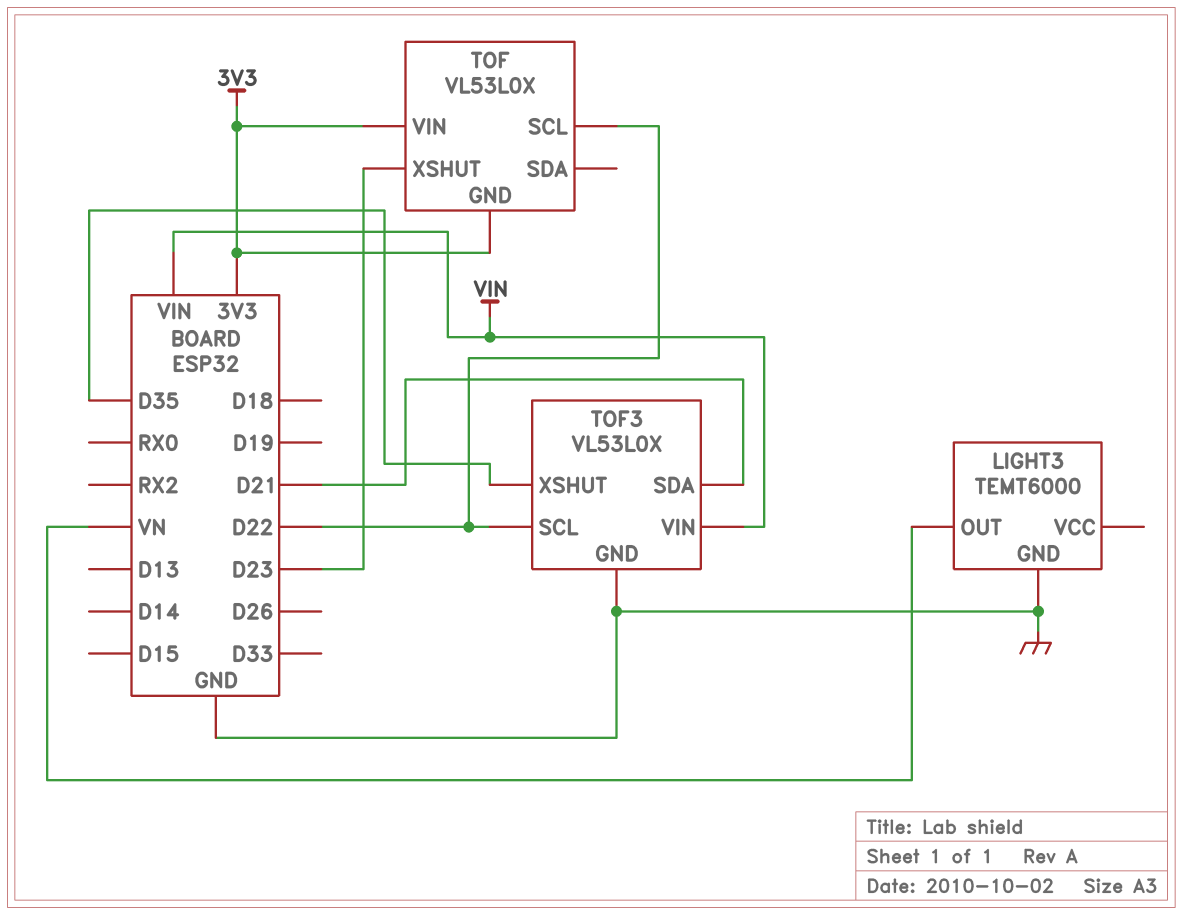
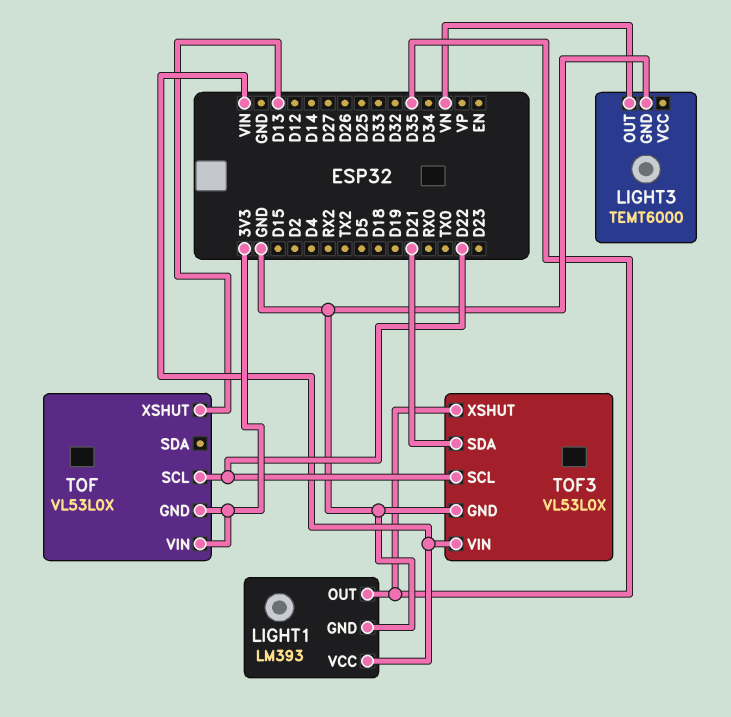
LIGHT1: none -> LM393
LIGHT1 pin GND: none -> GND
LIGHT1 pin OUT: none -> D35
LIGHT1 pin VCC: none -> VIN
TOF pin XSHUT: D23 -> D13

